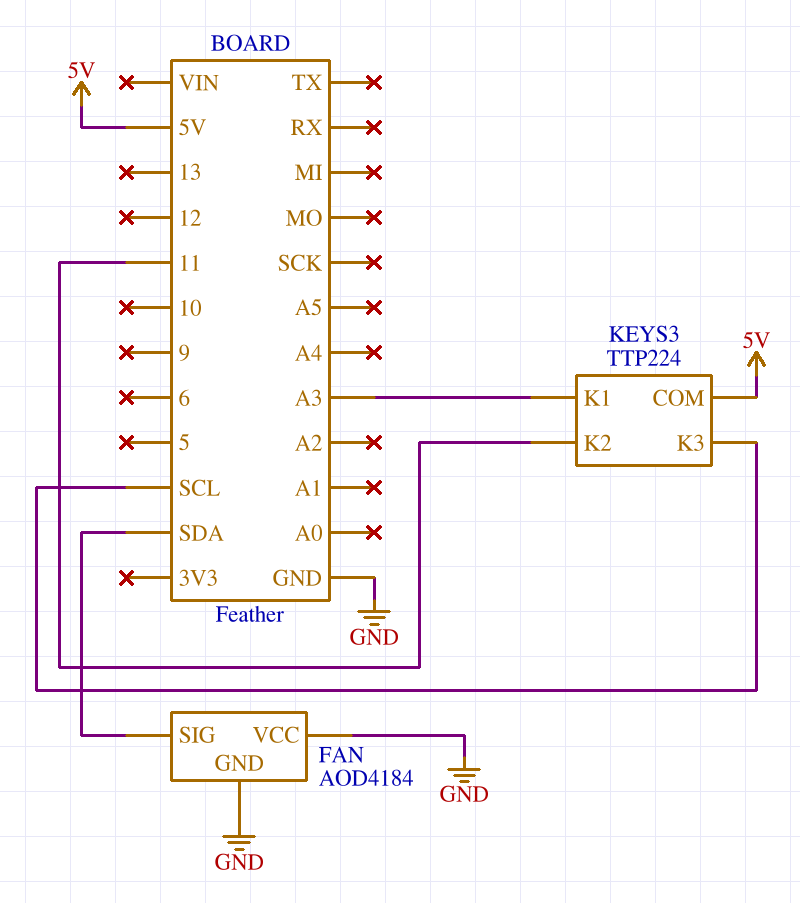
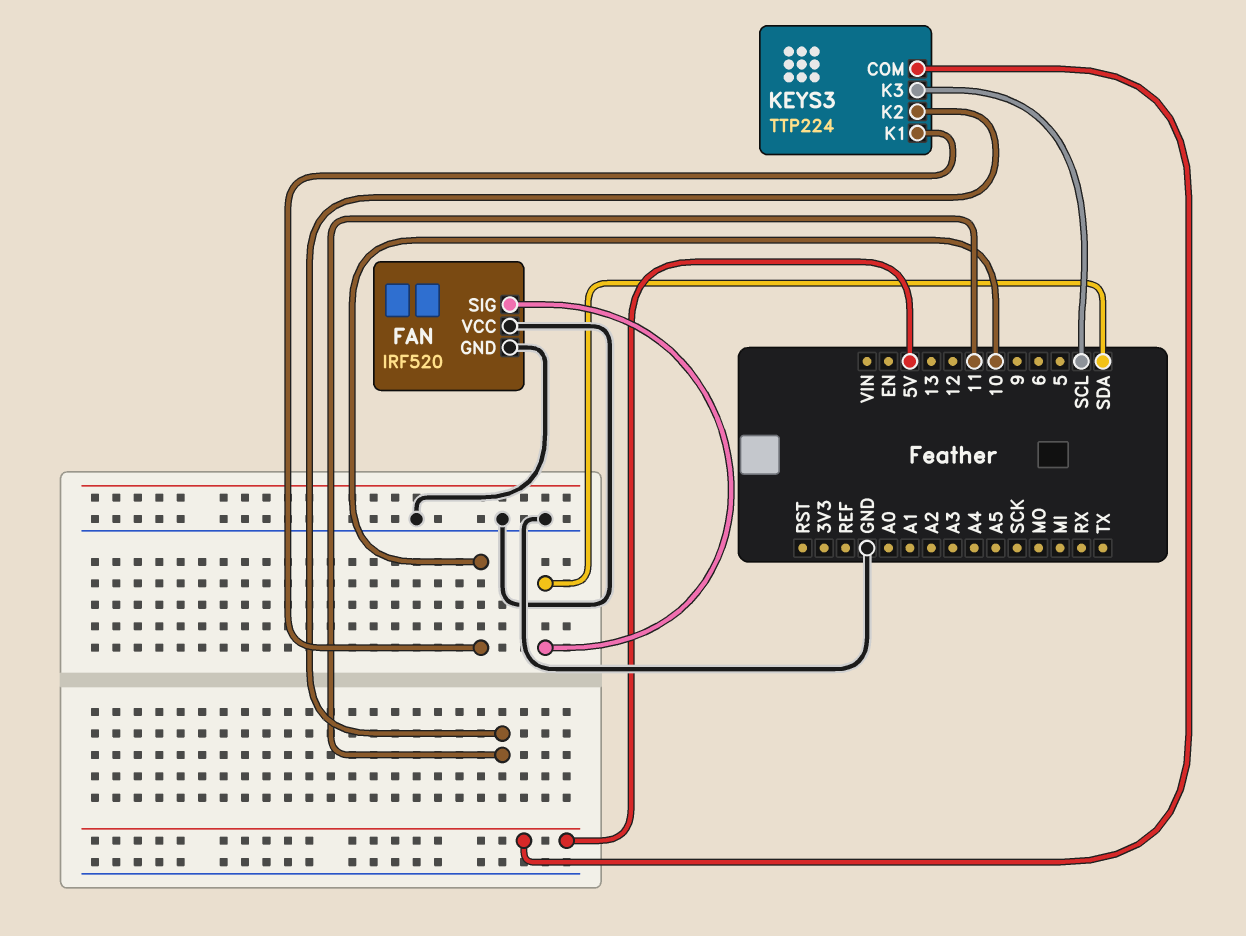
FAN: AOD4184 -> IRF520
KEYS3 pin K1: A3 -> 10

